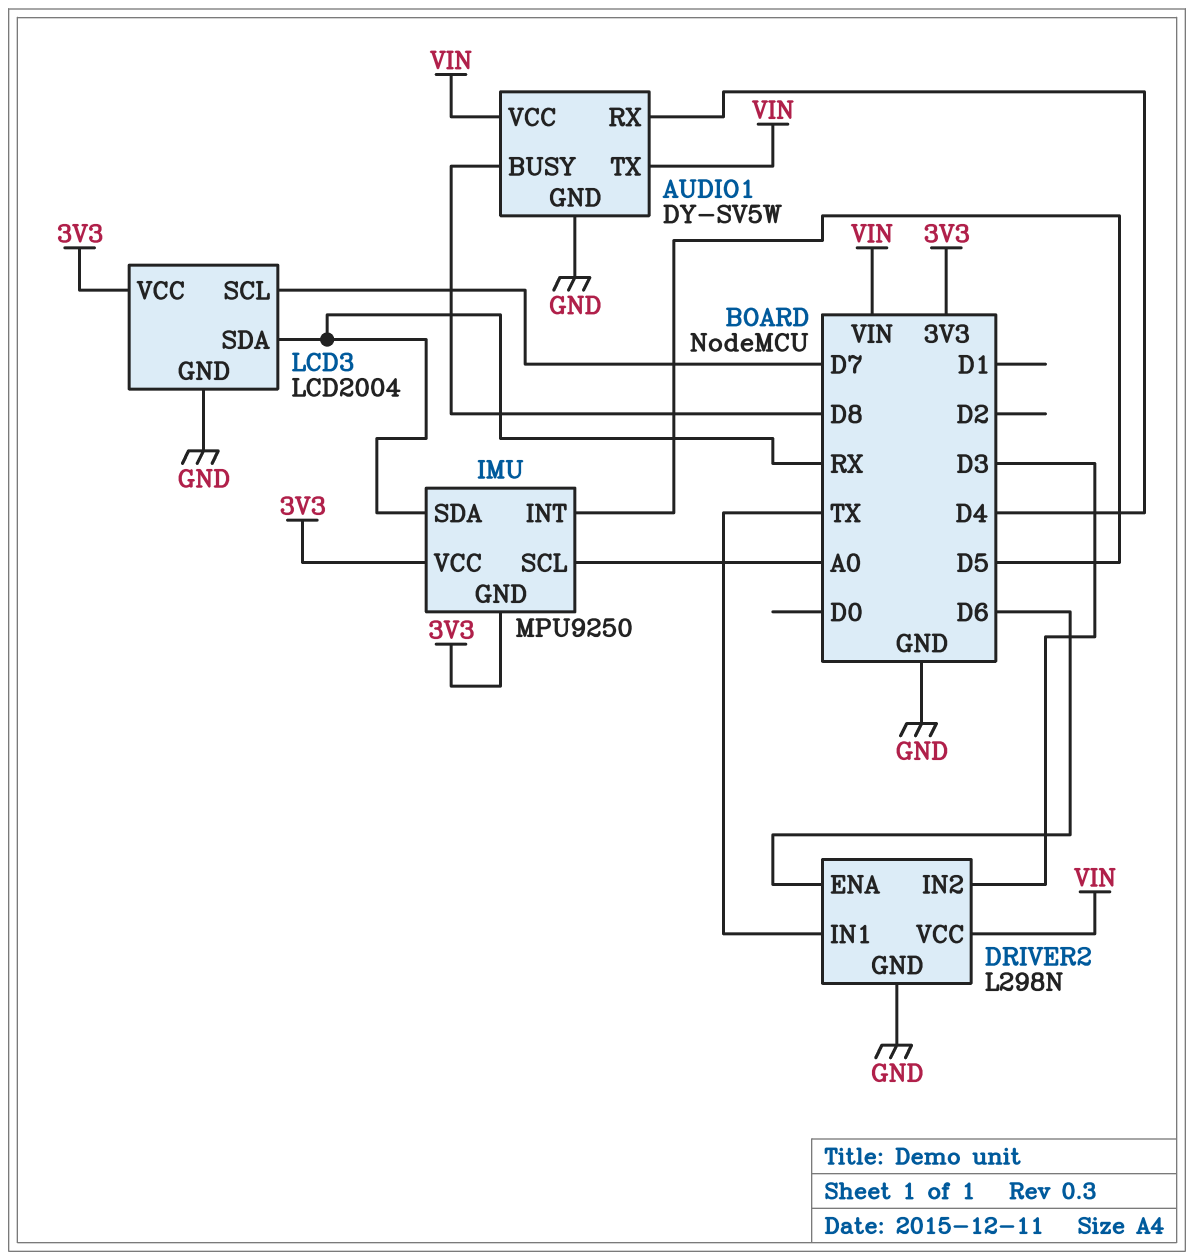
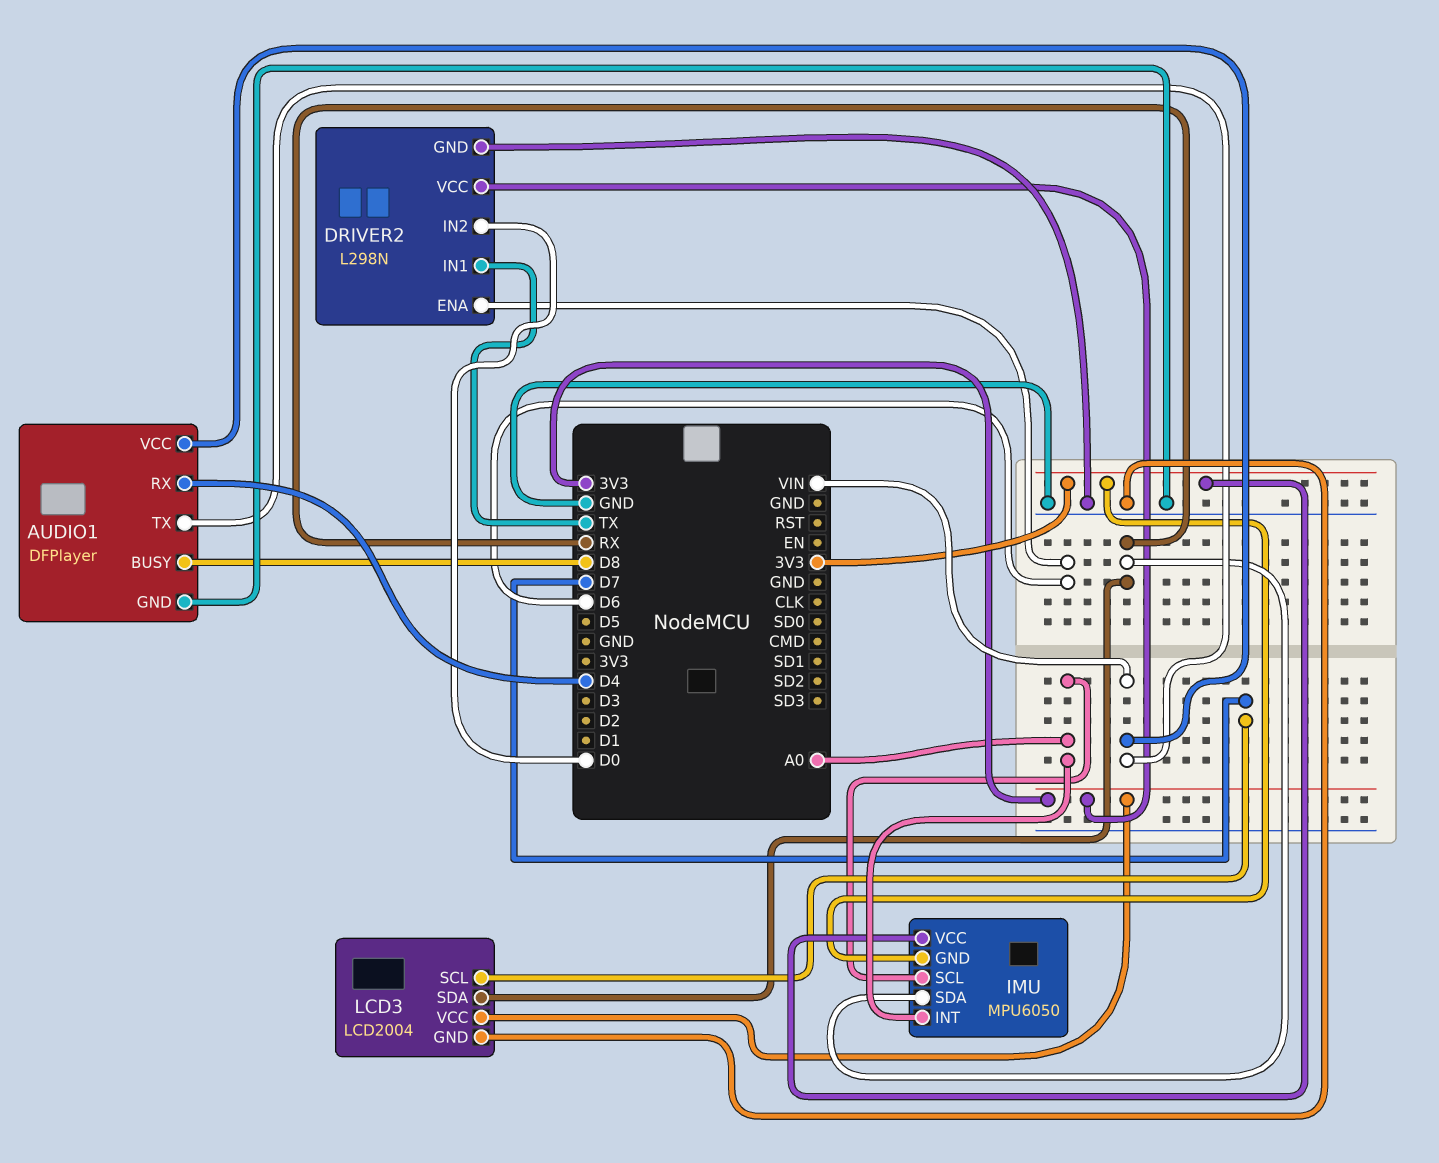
AUDIO1: DY-SV5W -> DFPlayer
DRIVER2 pin IN2: D3 -> D0
DRIVER2 pin VCC: VIN -> 3V3
IMU: MPU9250 -> MPU6050
IMU pin INT: D5 -> A0

